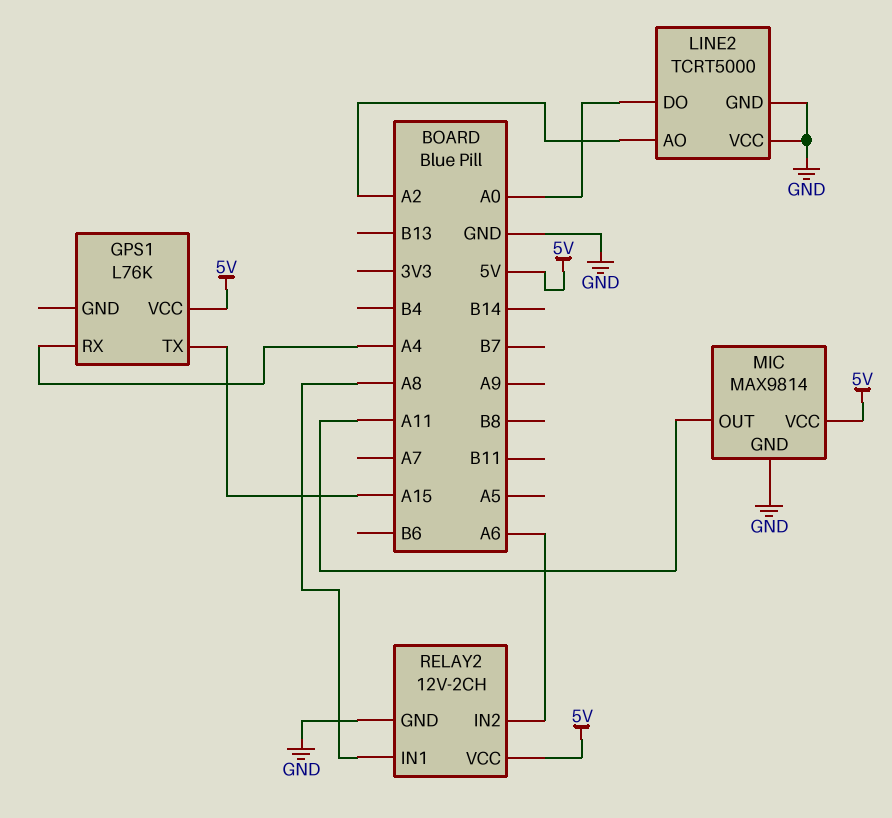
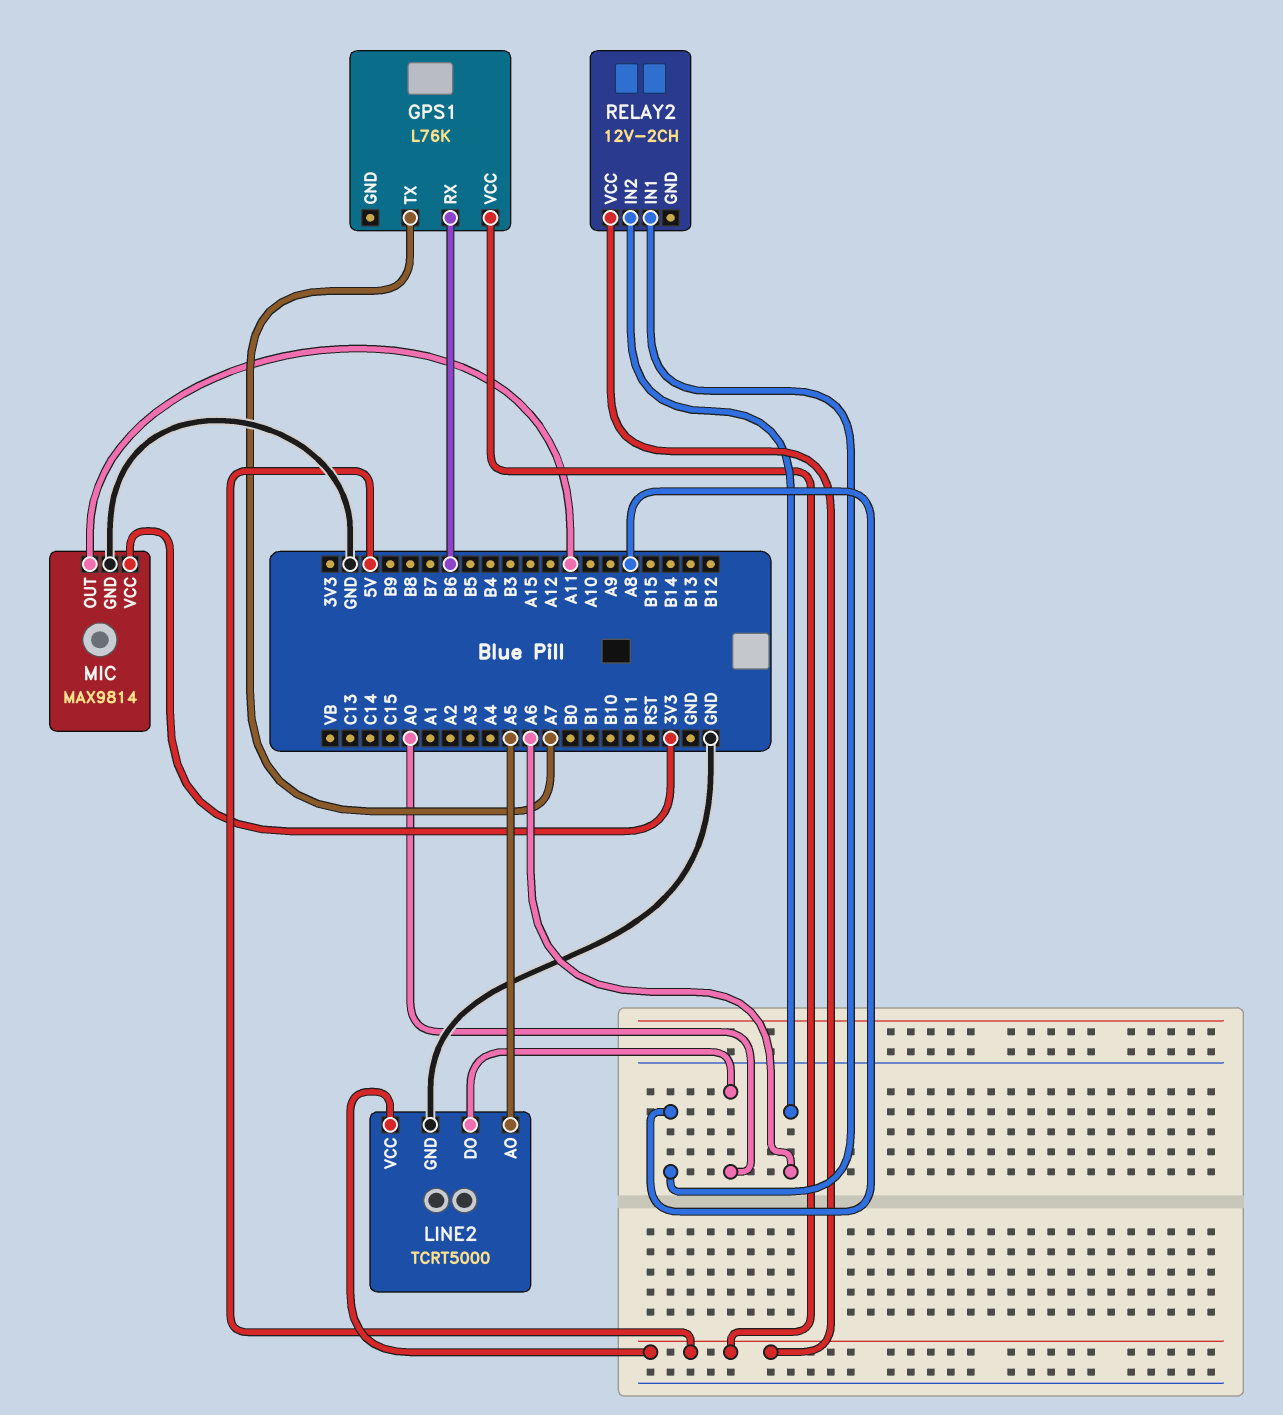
GPS1 pin RX: A4 -> B6
GPS1 pin TX: A15 -> A7
LINE2 pin AO: A2 -> A5
LINE2 pin VCC: GND -> 5V
MIC pin VCC: 5V -> 3V3
RELAY2 pin GND: GND -> none

